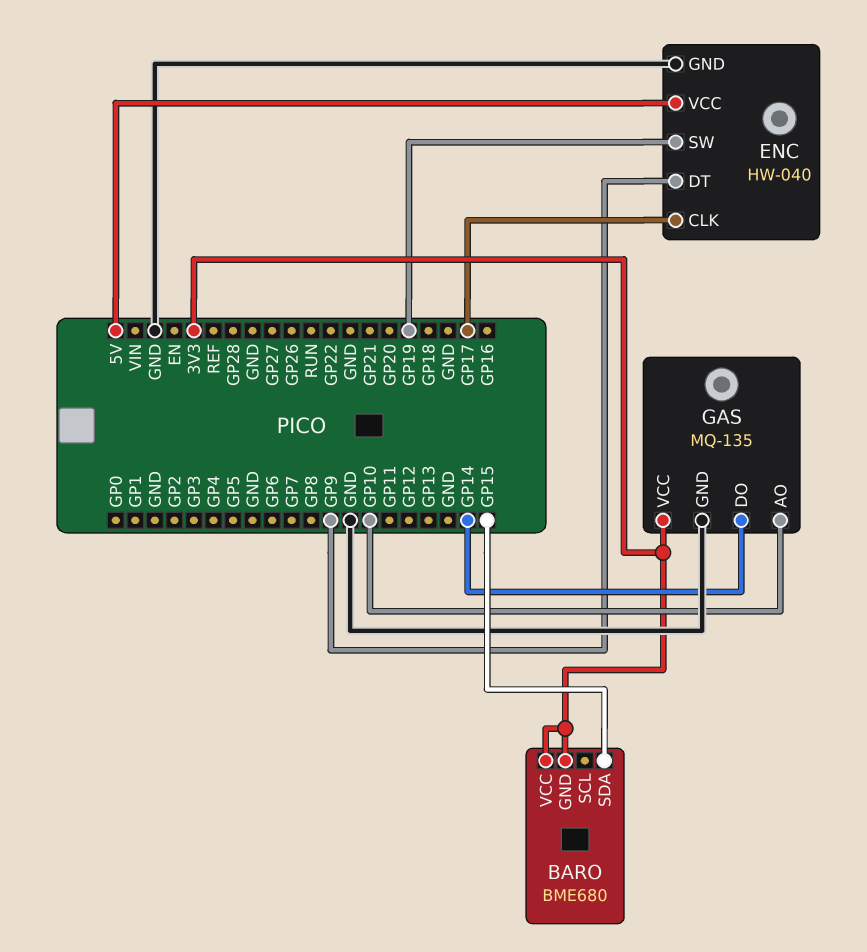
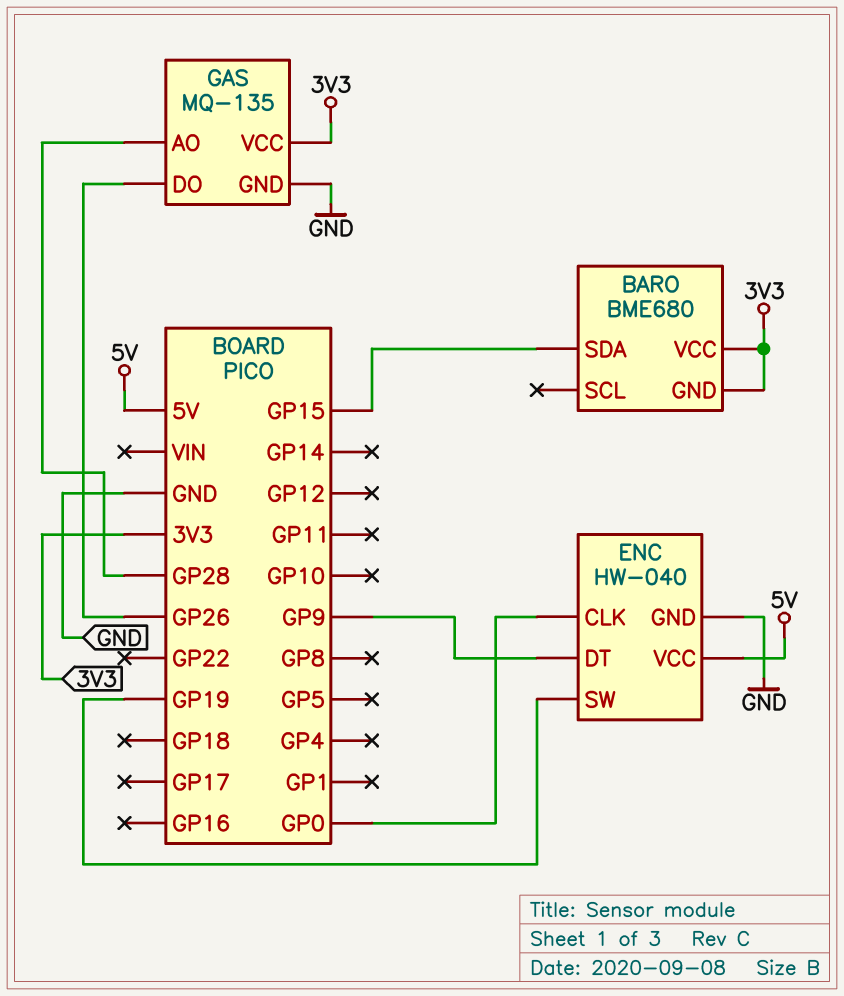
ENC pin CLK: GP17 -> GP0
GAS pin AO: GP10 -> GP28
GAS pin DO: GP14 -> GP26

